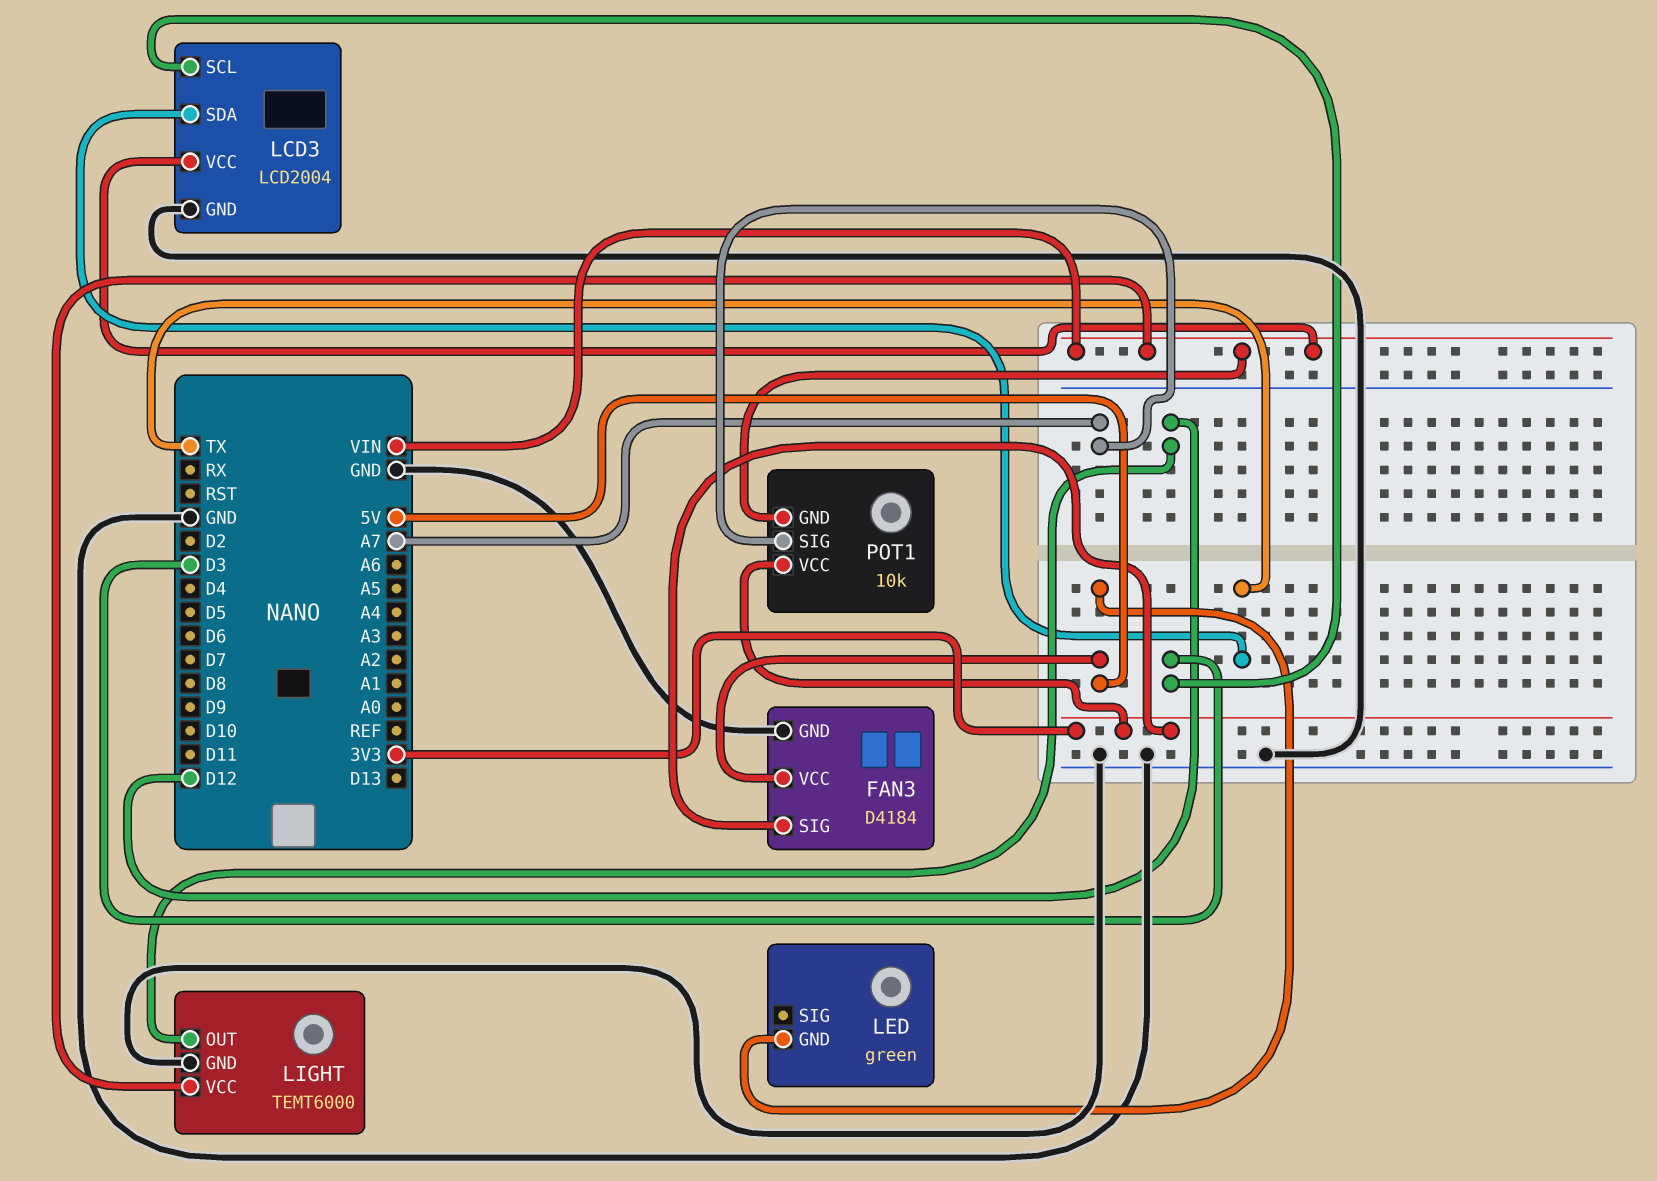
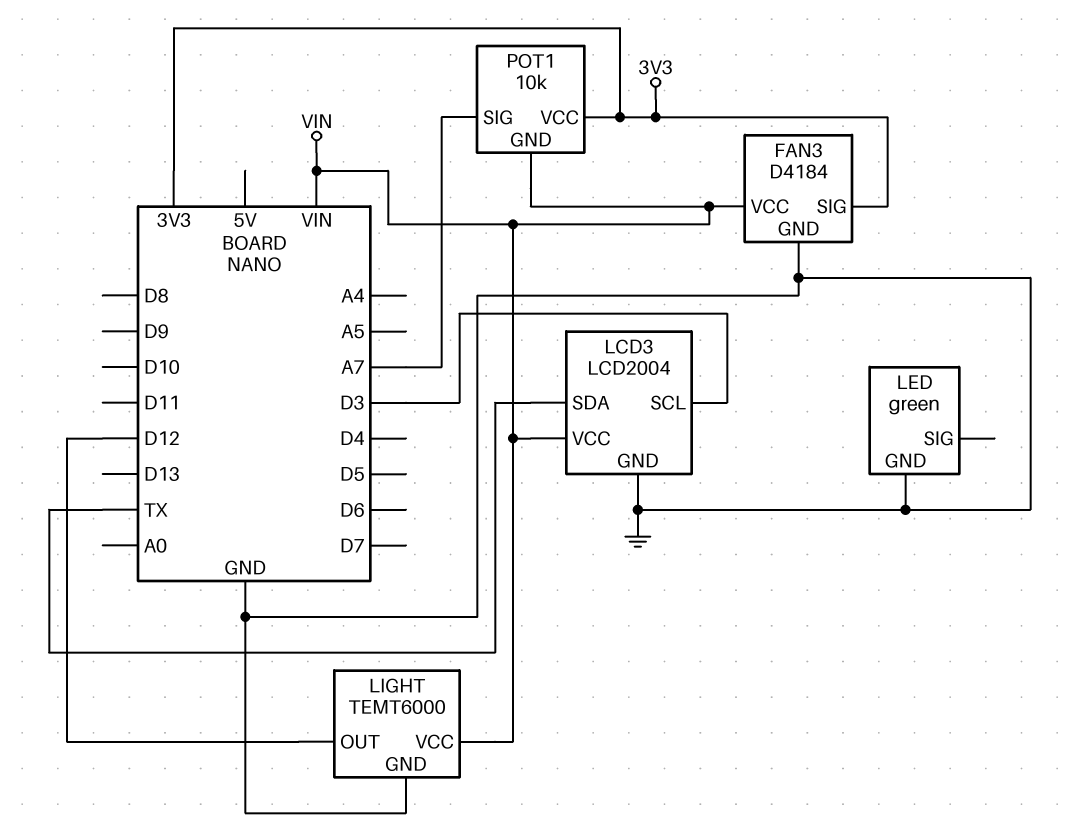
FAN3 pin VCC: 5V -> VIN
LED pin GND: 5V -> GND

